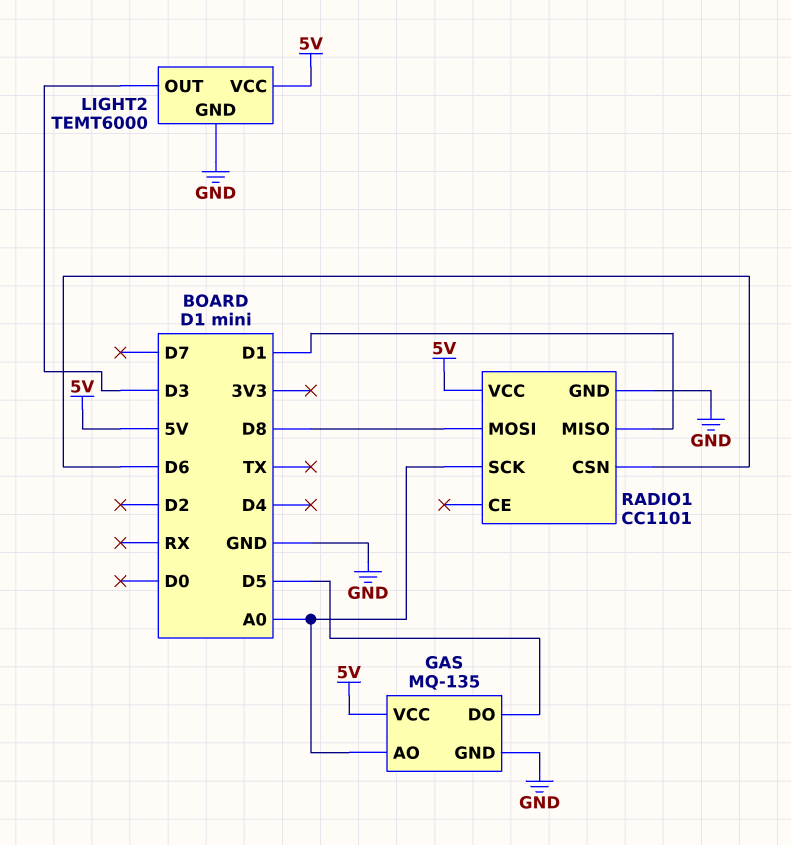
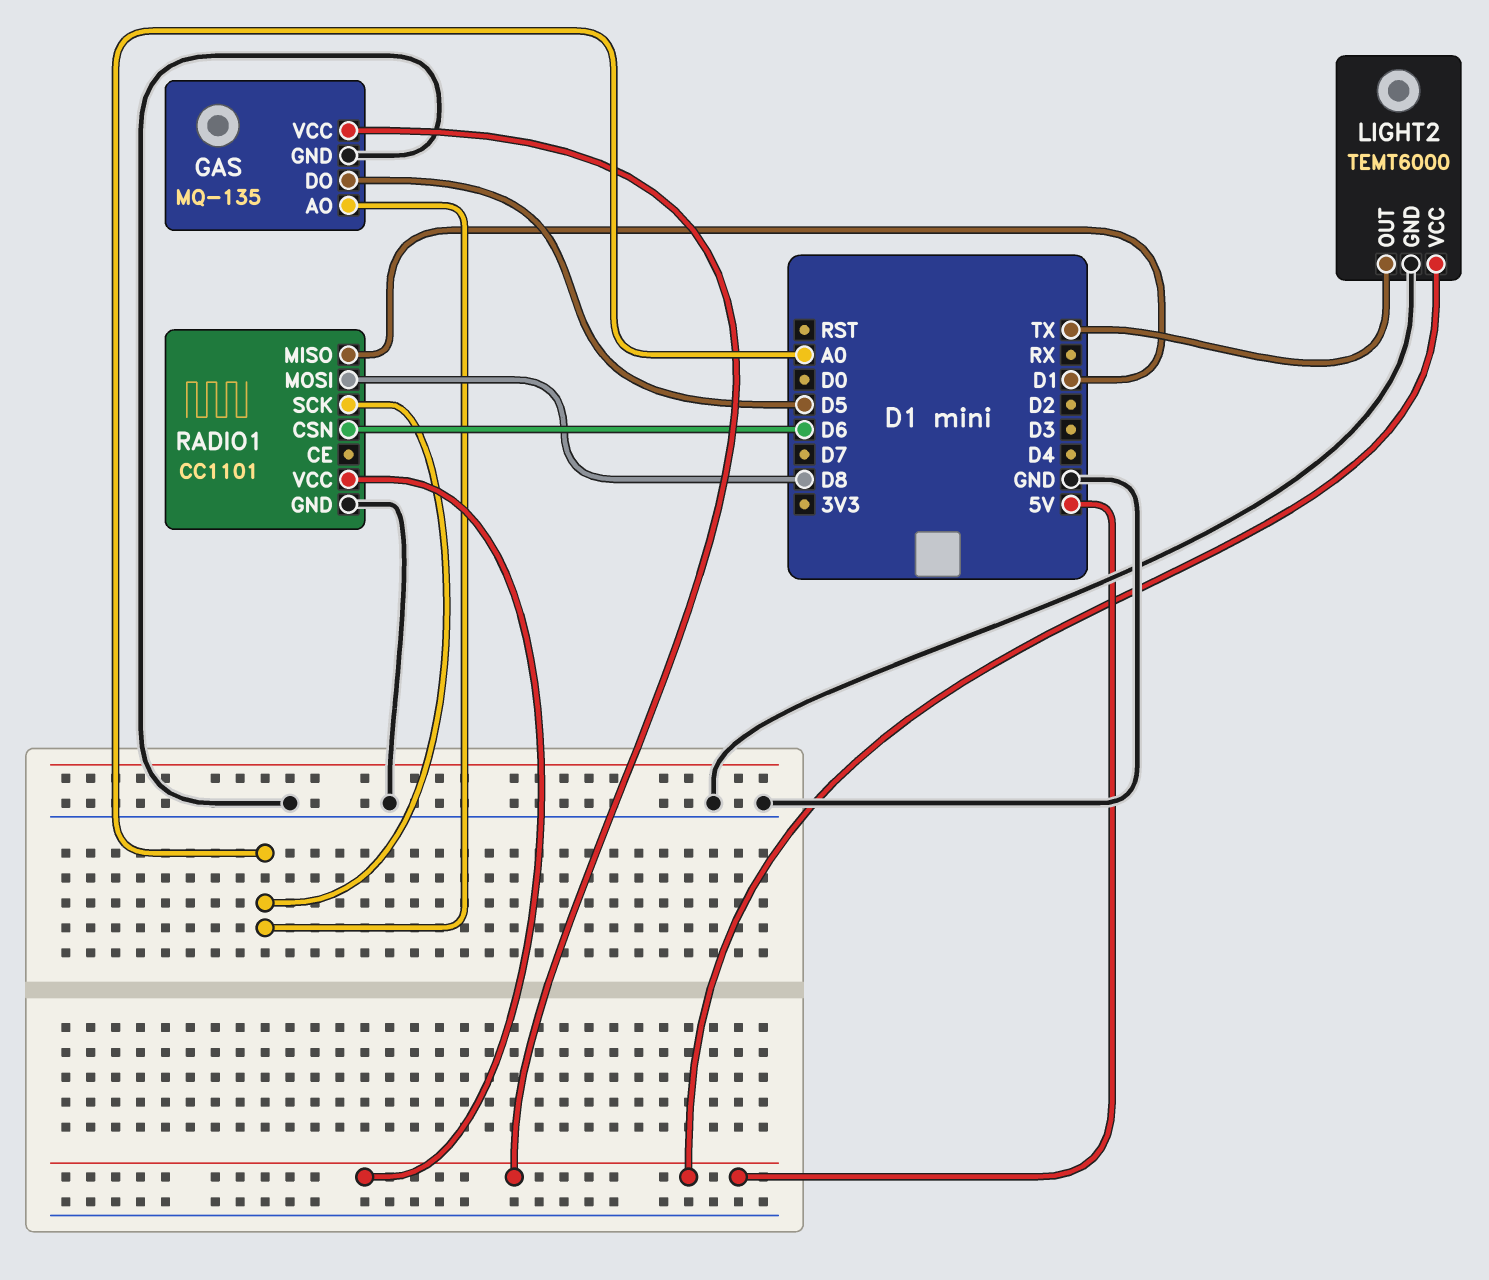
LIGHT2 pin OUT: D3 -> TX

